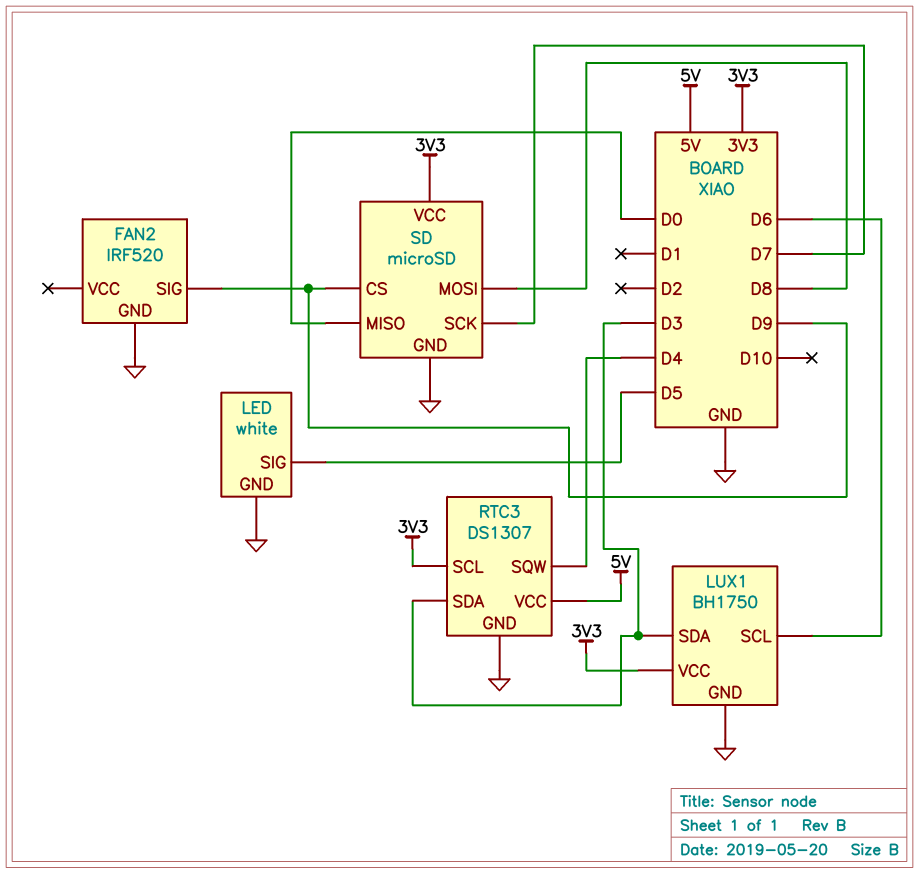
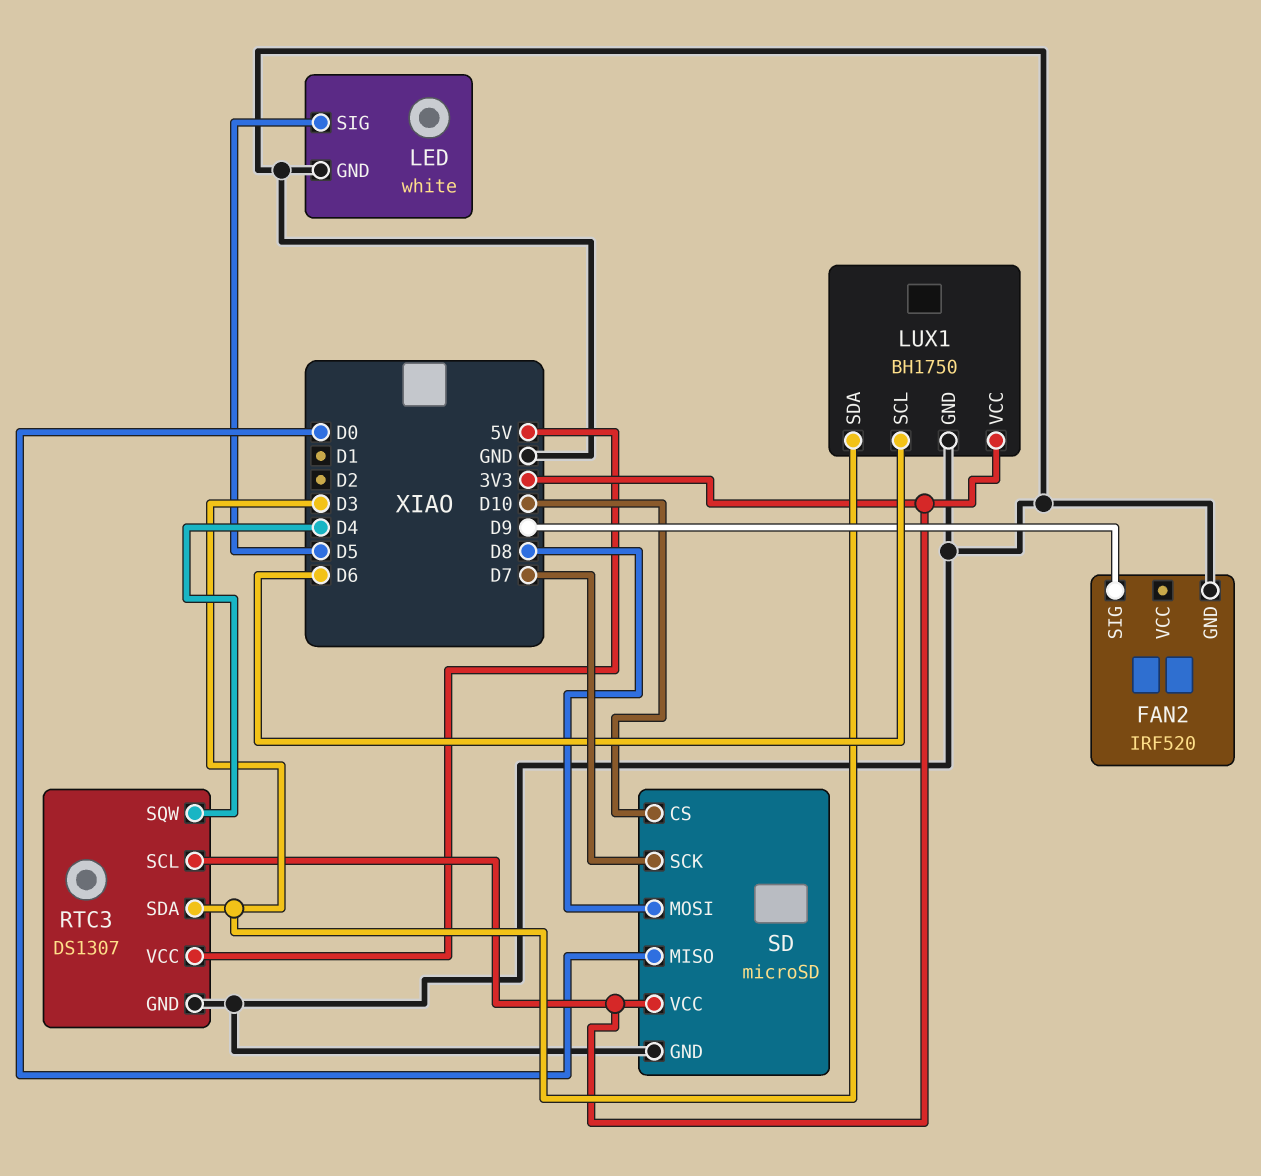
SD pin CS: D9 -> D10

